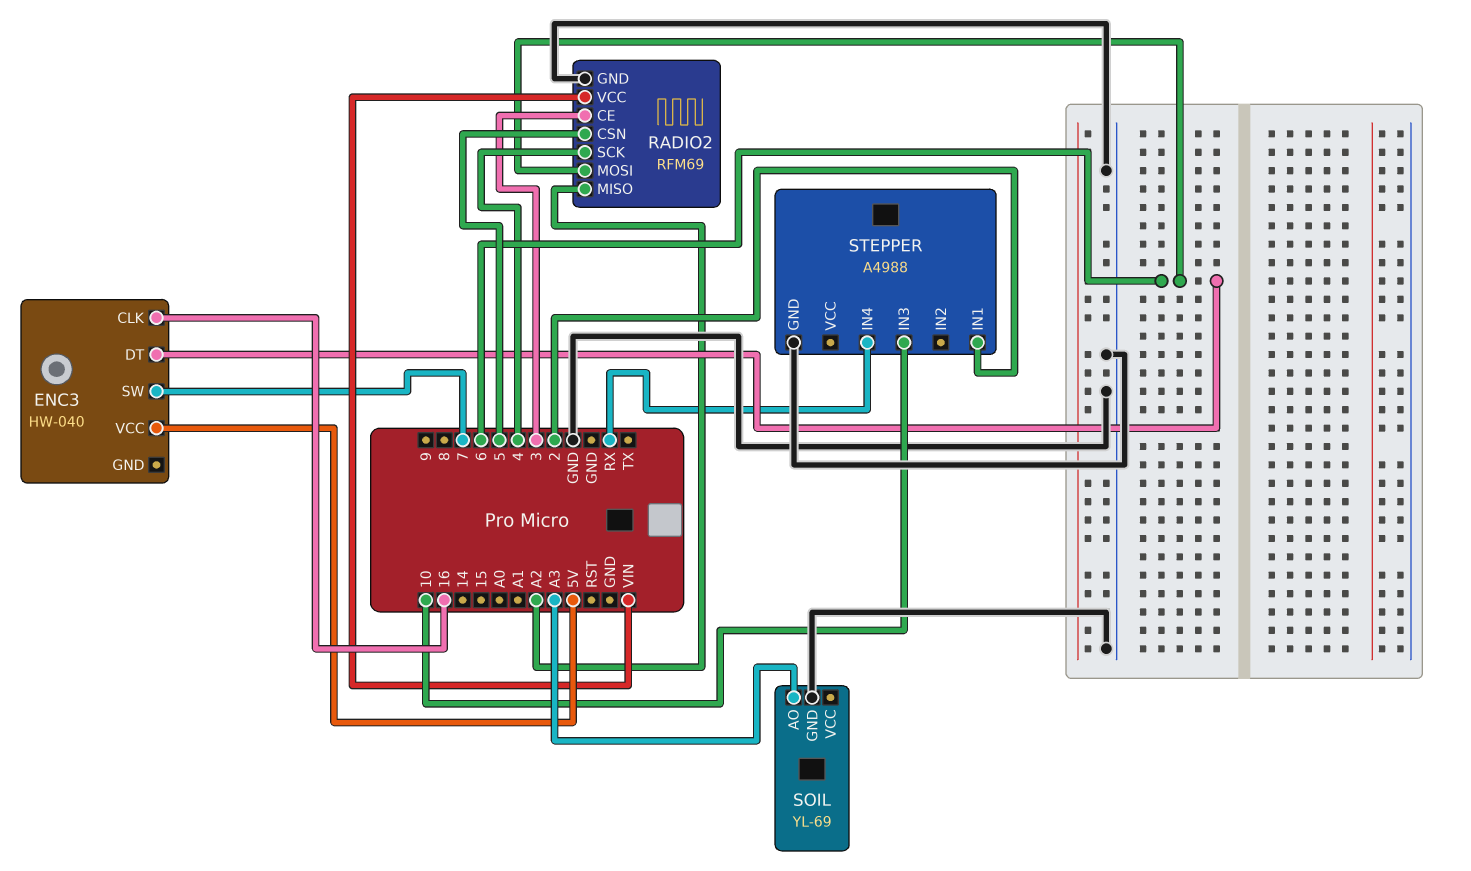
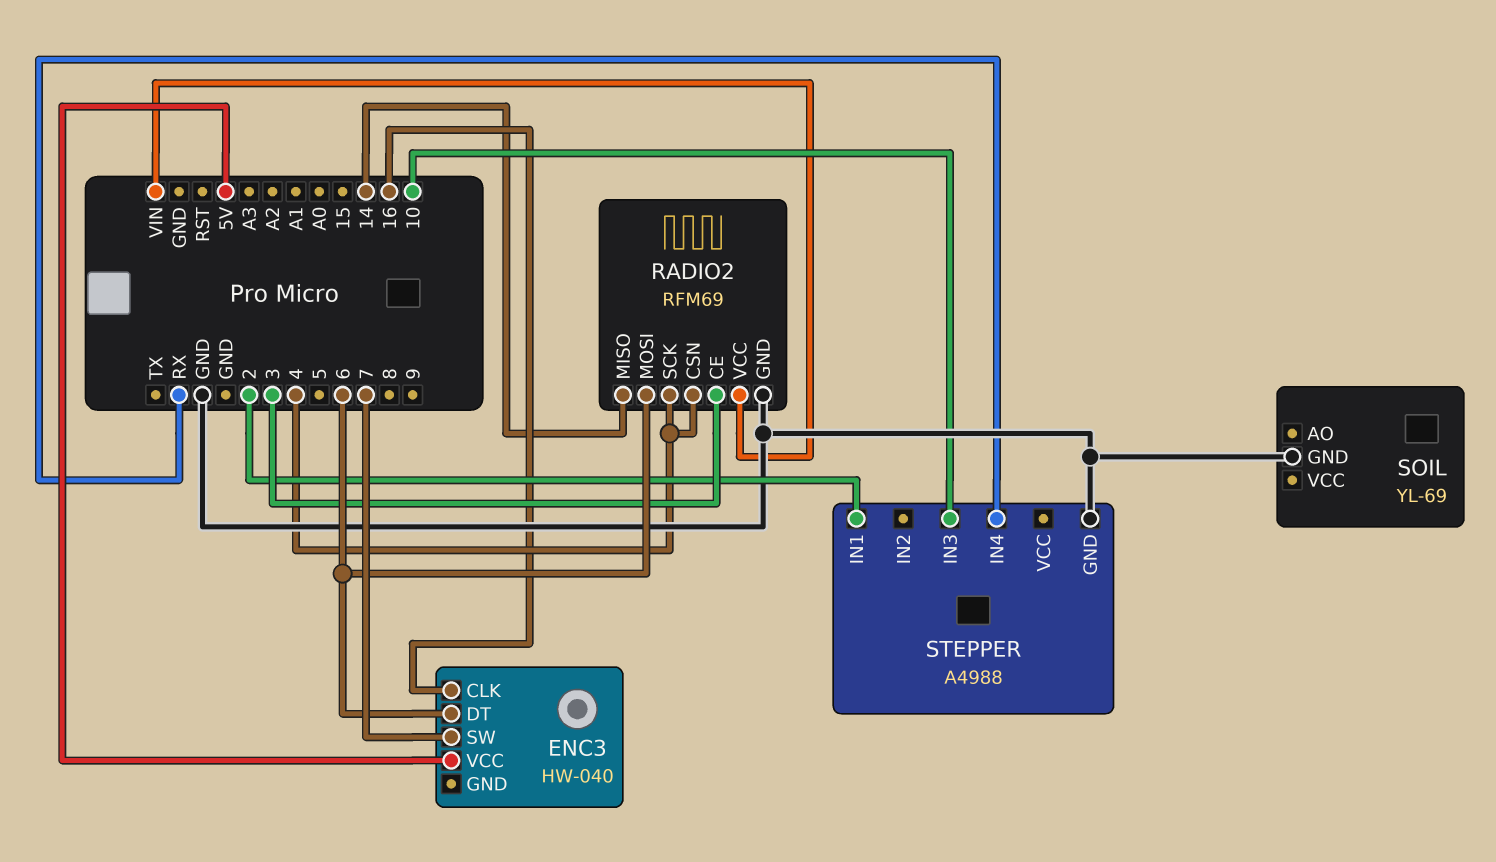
RADIO2 pin CSN: 5 -> 4
RADIO2 pin MISO: A2 -> 14
SOIL pin AO: A3 -> none

